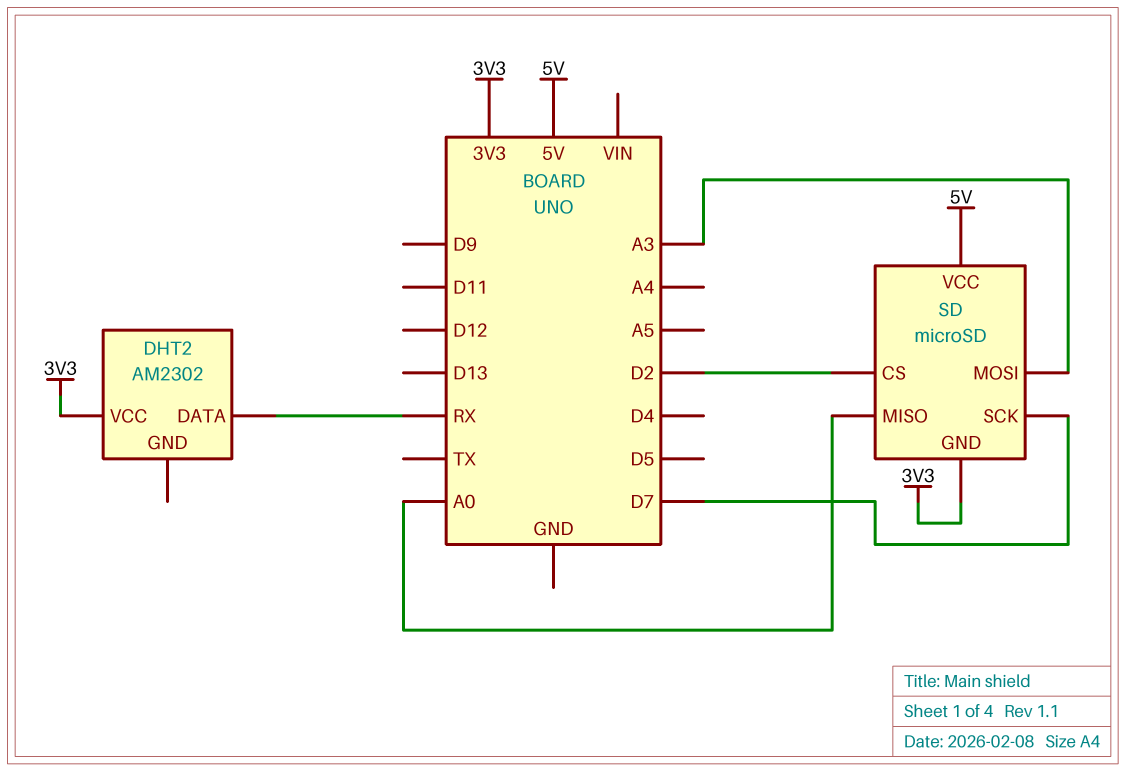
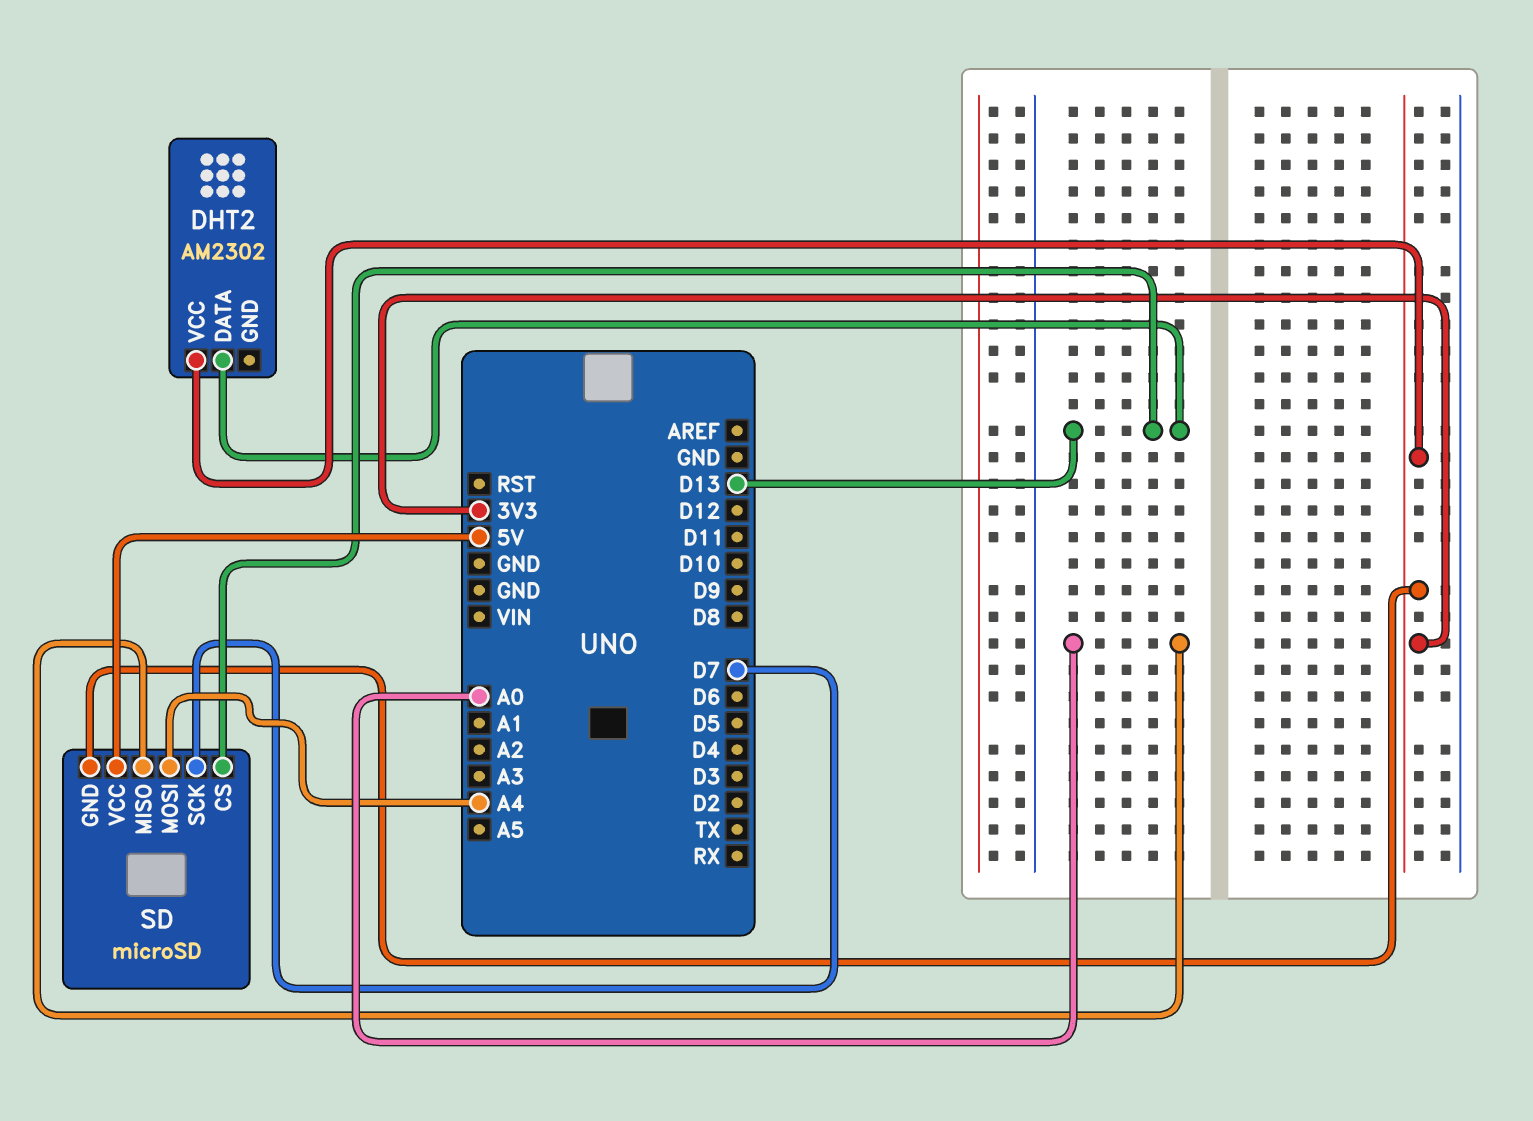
DHT2 pin DATA: RX -> D13
SD pin CS: D2 -> D13
SD pin MOSI: A3 -> A4

